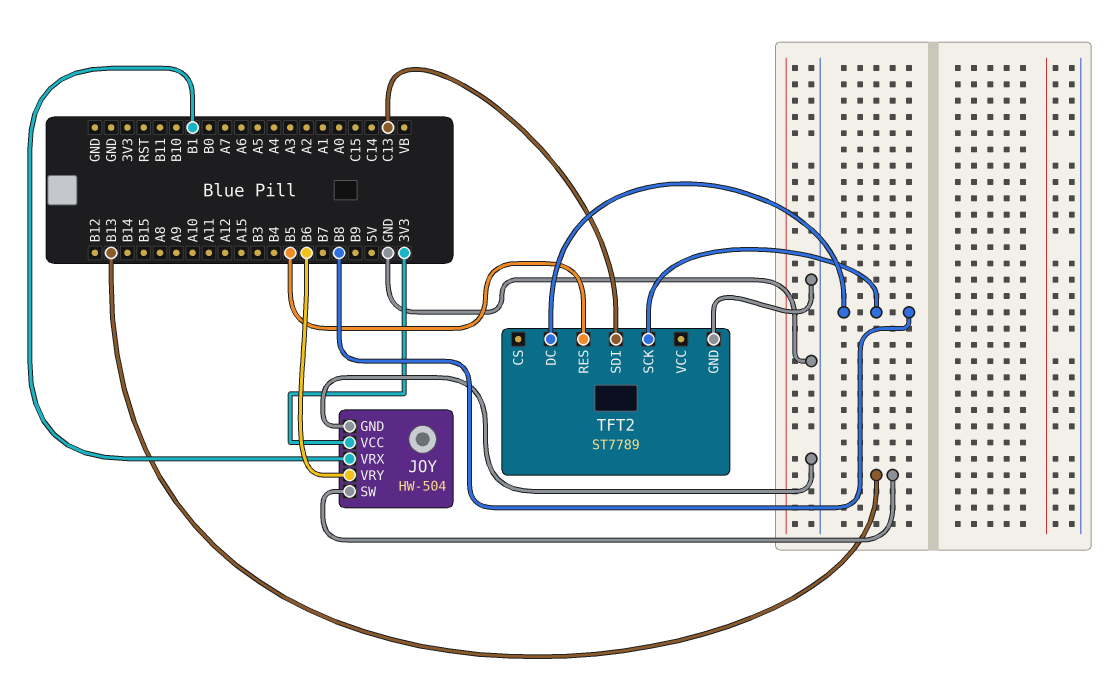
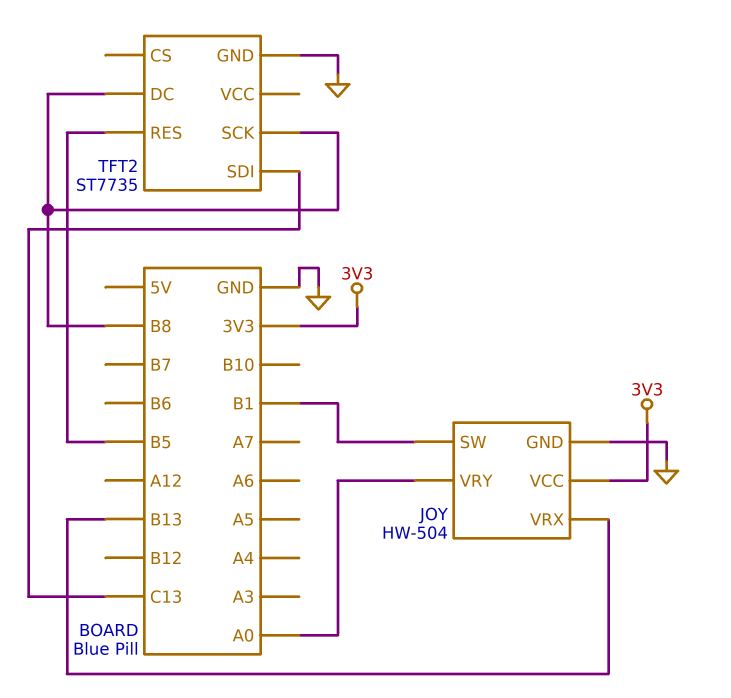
JOY pin SW: B13 -> B1
JOY pin VRX: B1 -> B13
JOY pin VRY: B6 -> A0
TFT2: ST7789 -> ST7735

